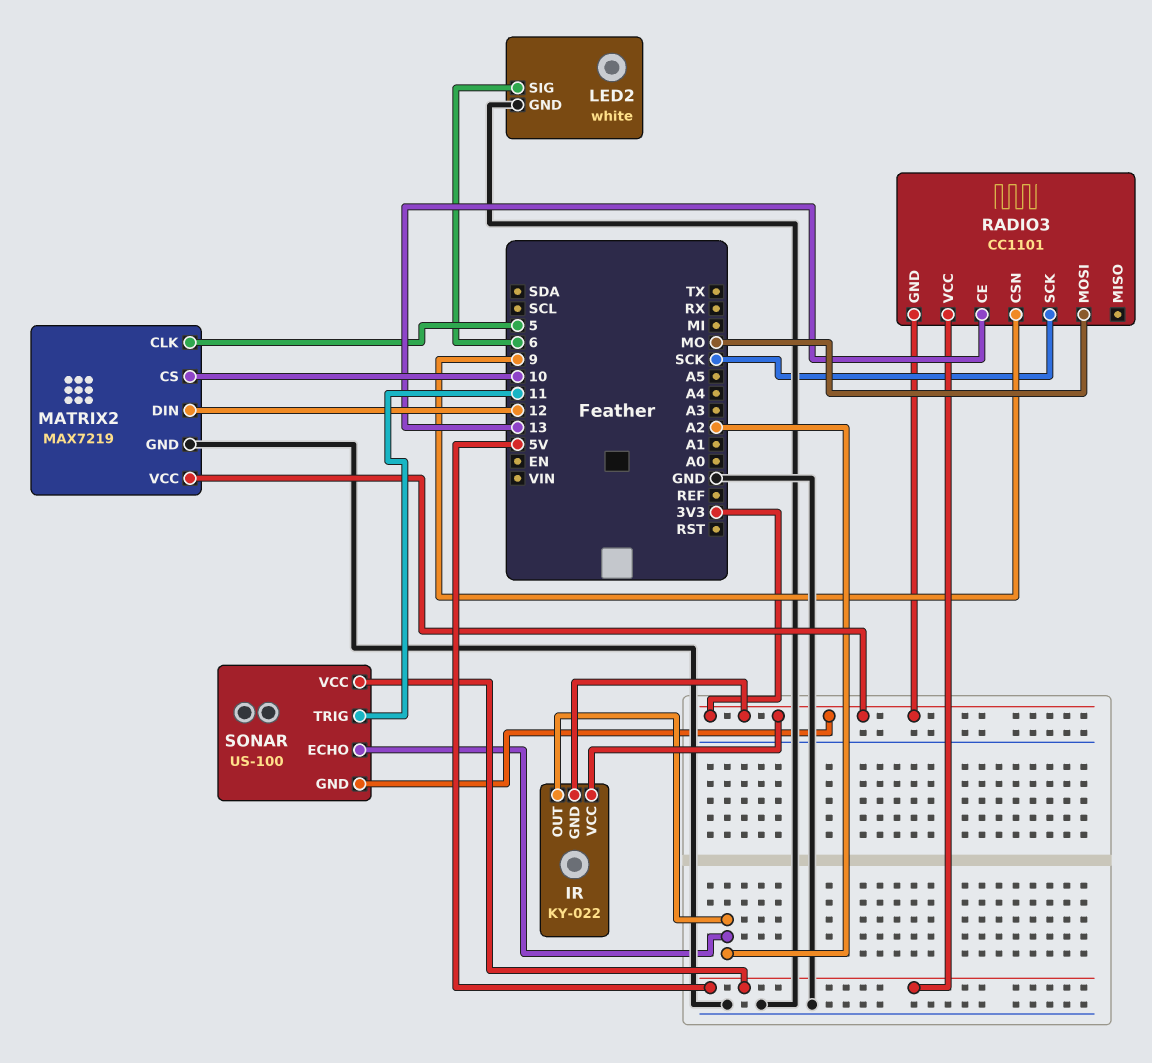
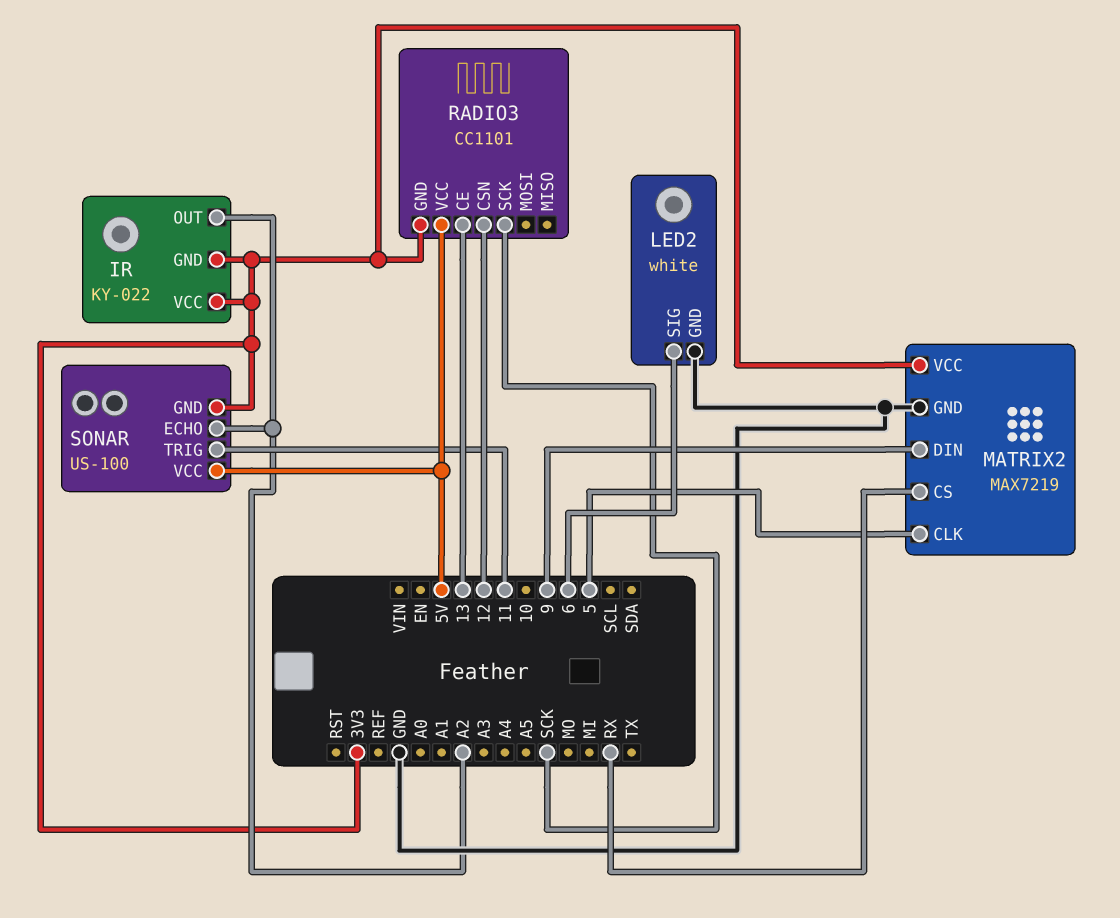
MATRIX2 pin CS: 10 -> RX
MATRIX2 pin DIN: 12 -> 9
RADIO3 pin CSN: 9 -> 12
RADIO3 pin MOSI: MO -> none

